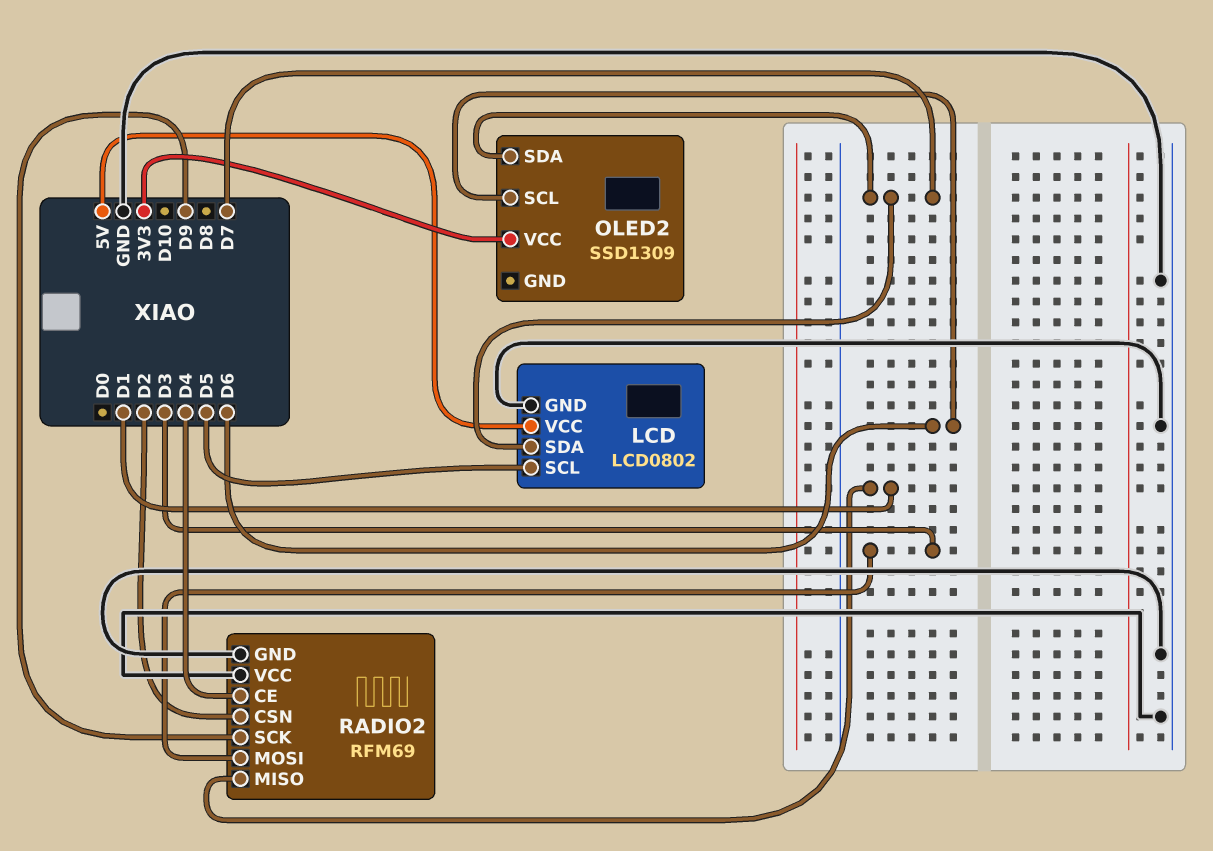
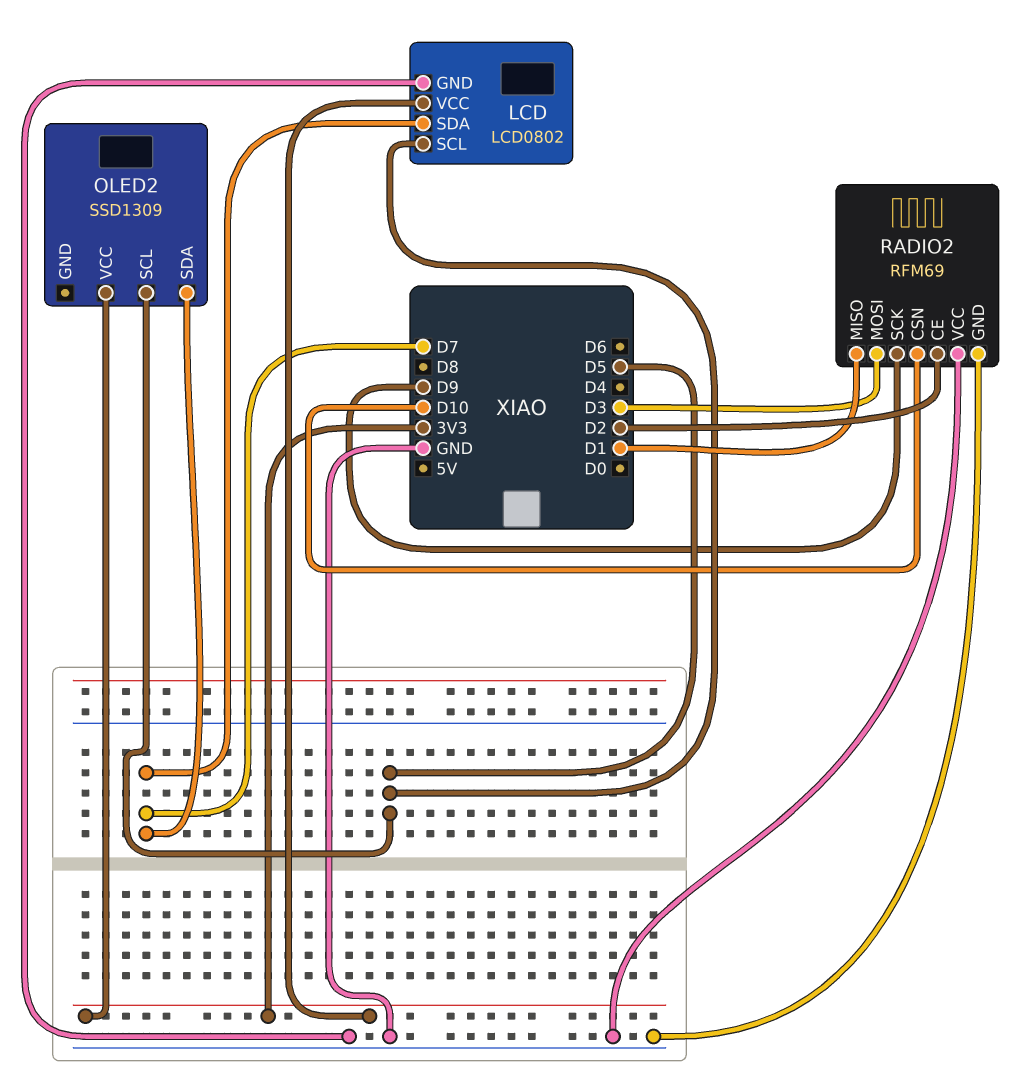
LCD pin VCC: 5V -> 3V3
OLED2 pin SCL: D6 -> D5
RADIO2 pin CE: D4 -> D2
RADIO2 pin CSN: D2 -> D10

